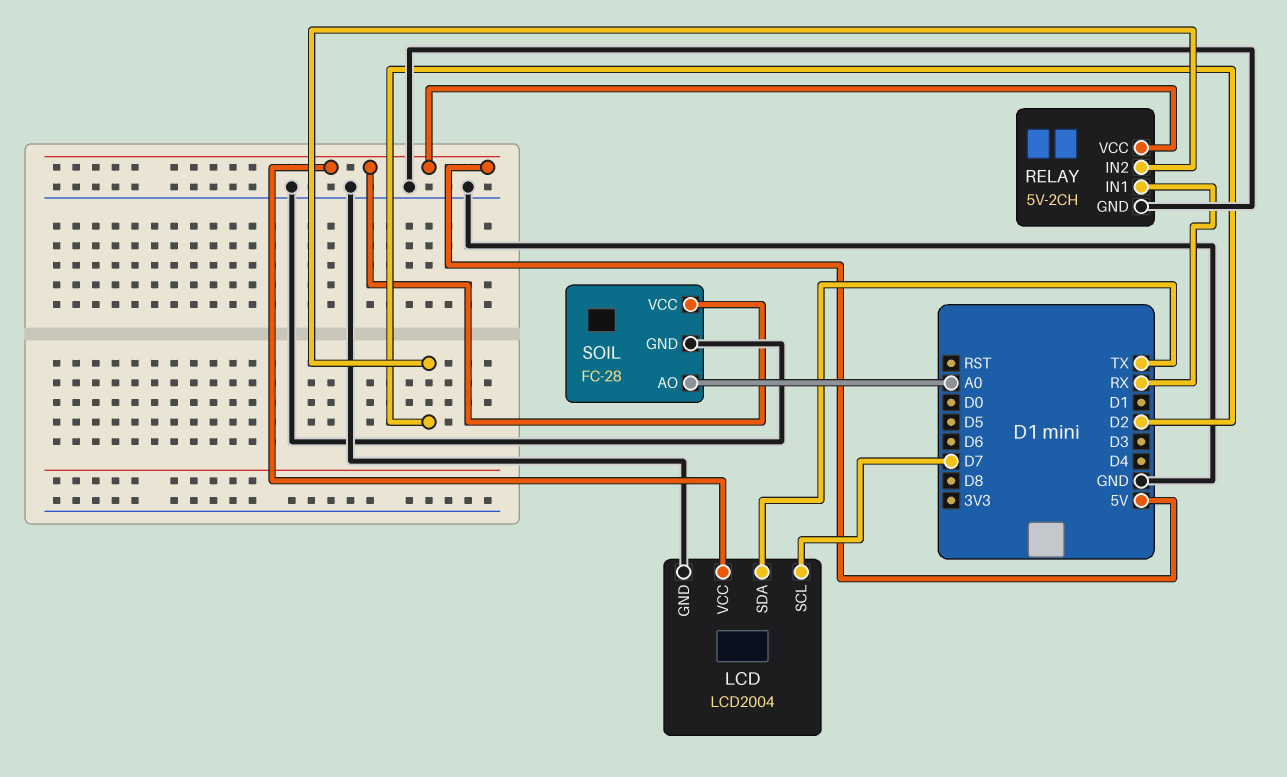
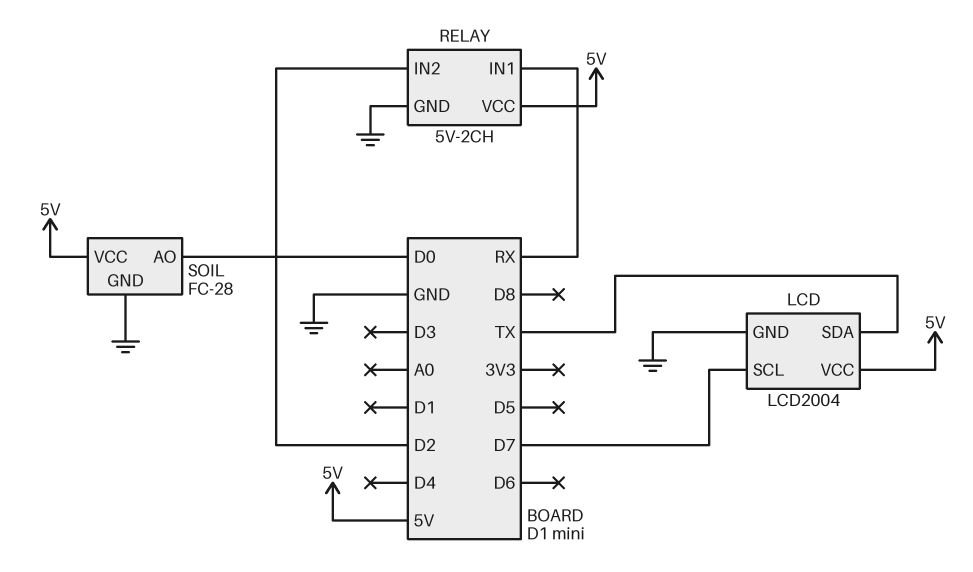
SOIL pin AO: A0 -> D0

